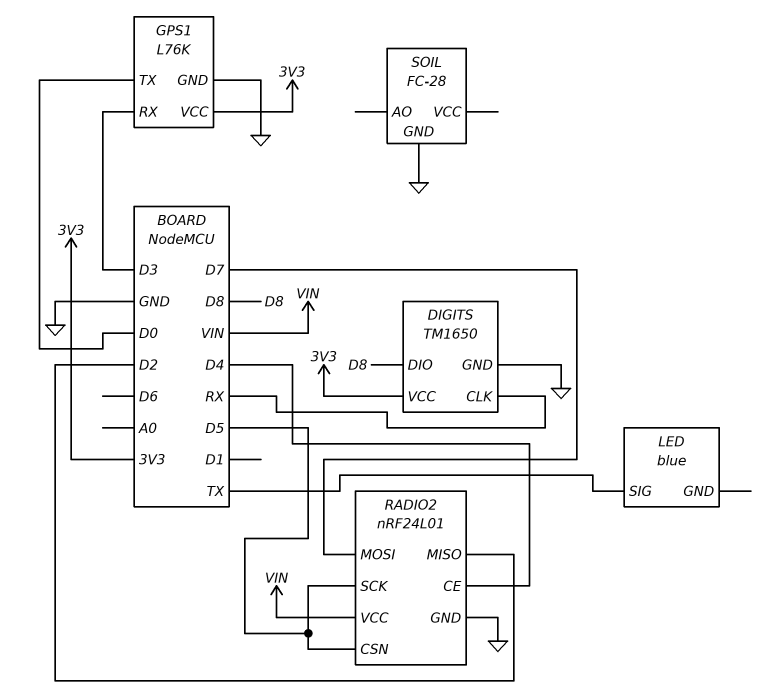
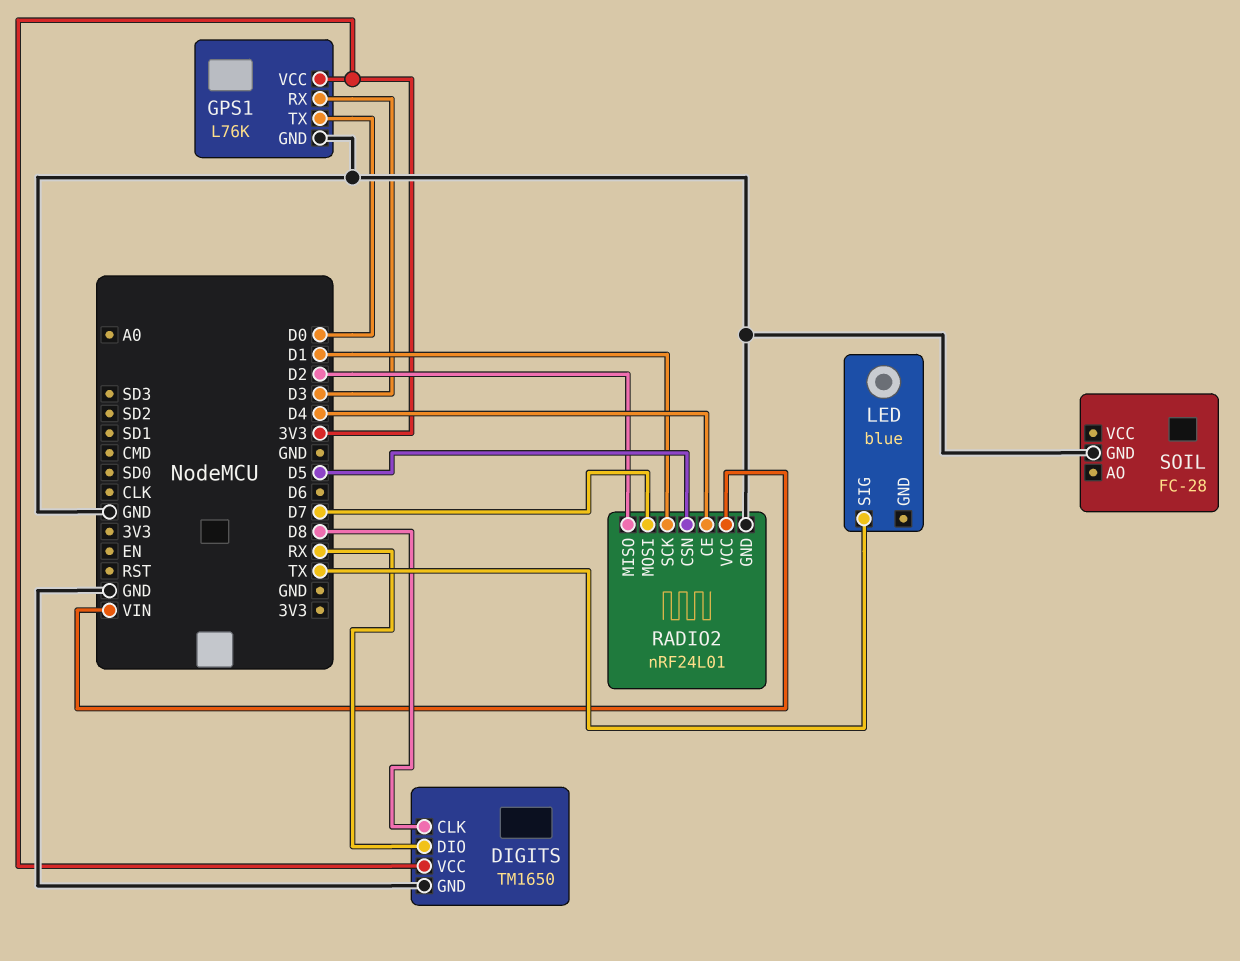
DIGITS pin CLK: RX -> D8
DIGITS pin DIO: D8 -> RX
RADIO2 pin SCK: D5 -> D1

